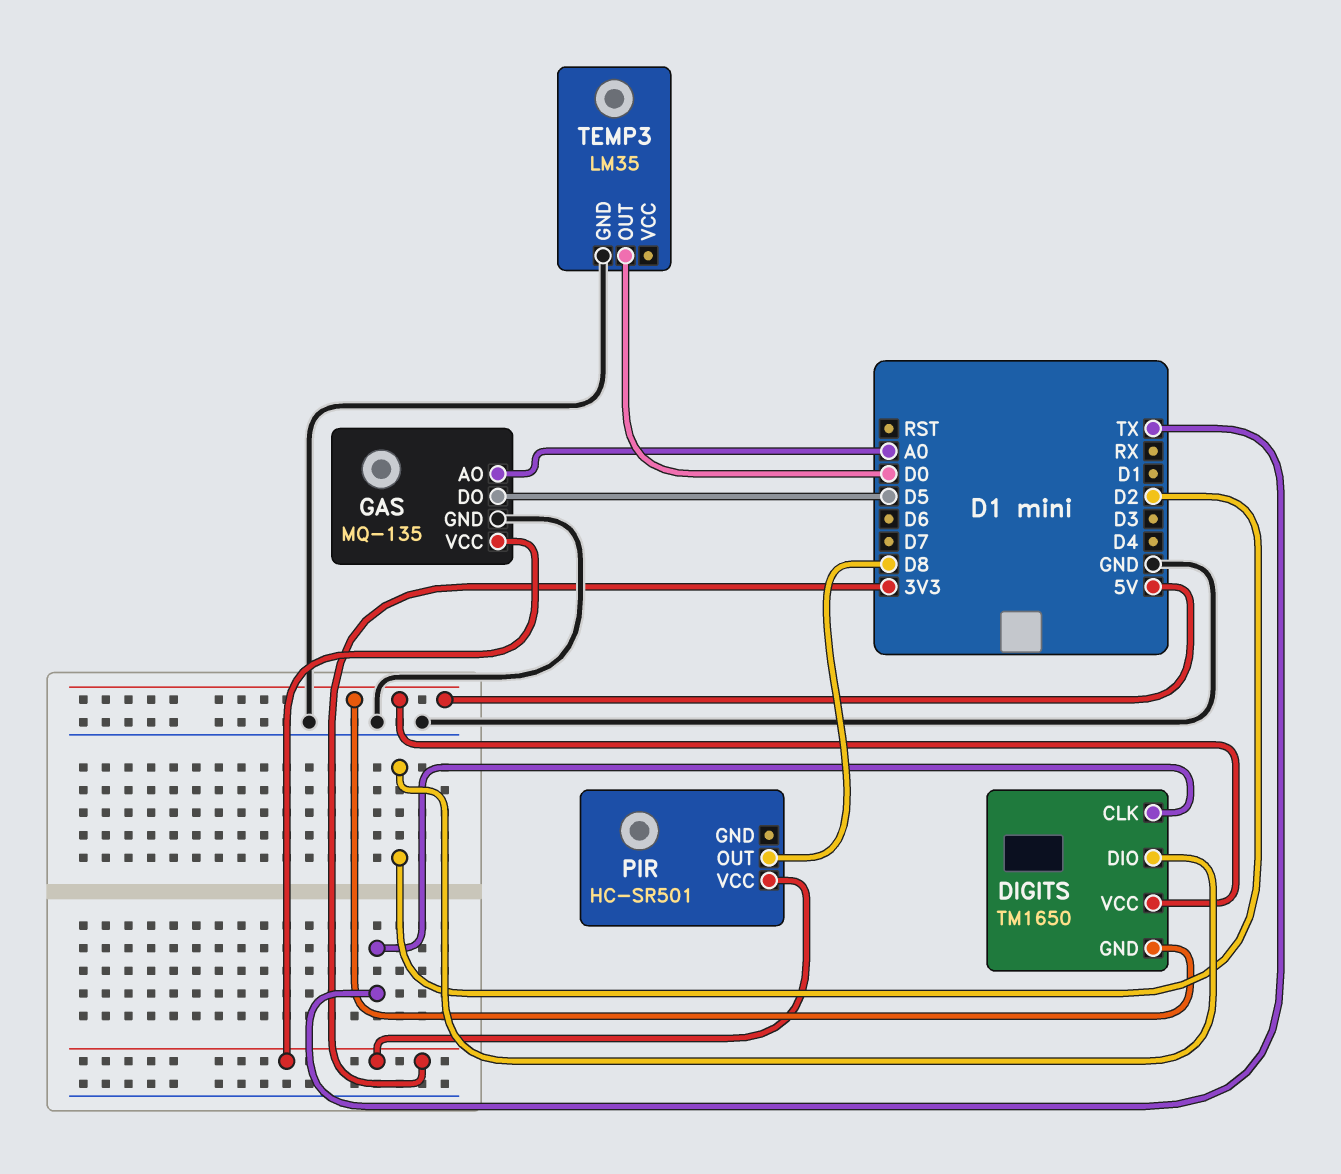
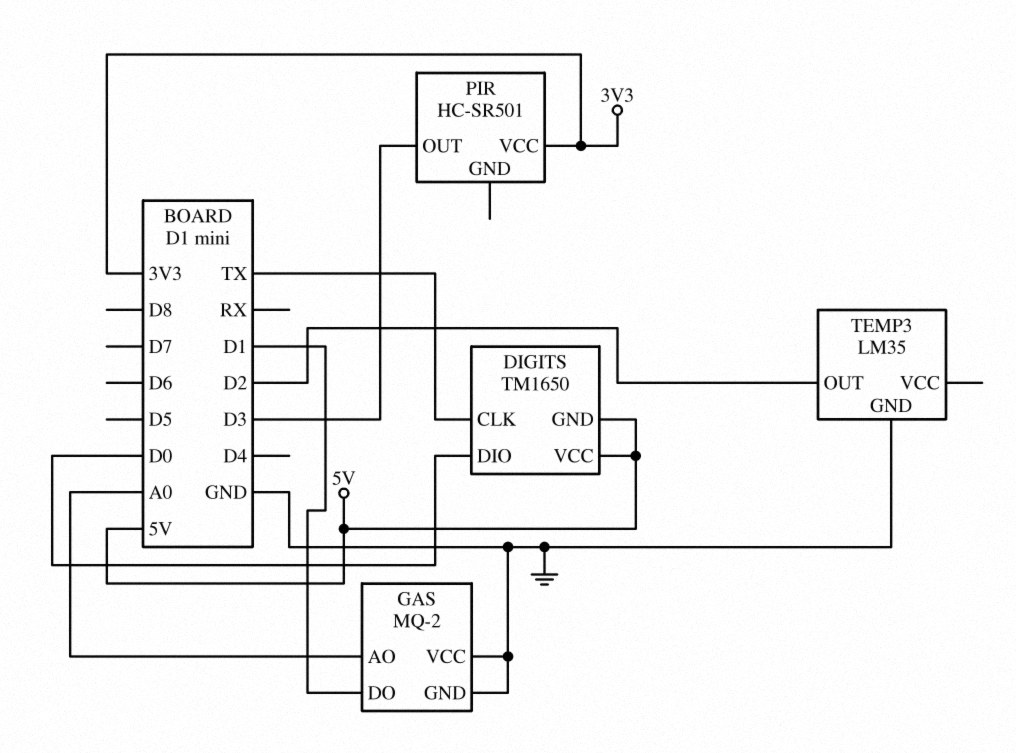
DIGITS pin DIO: D2 -> D0
GAS: MQ-135 -> MQ-2
GAS pin DO: D5 -> D1
GAS pin VCC: 3V3 -> GND
PIR pin OUT: D8 -> D3
TEMP3 pin OUT: D0 -> D2

